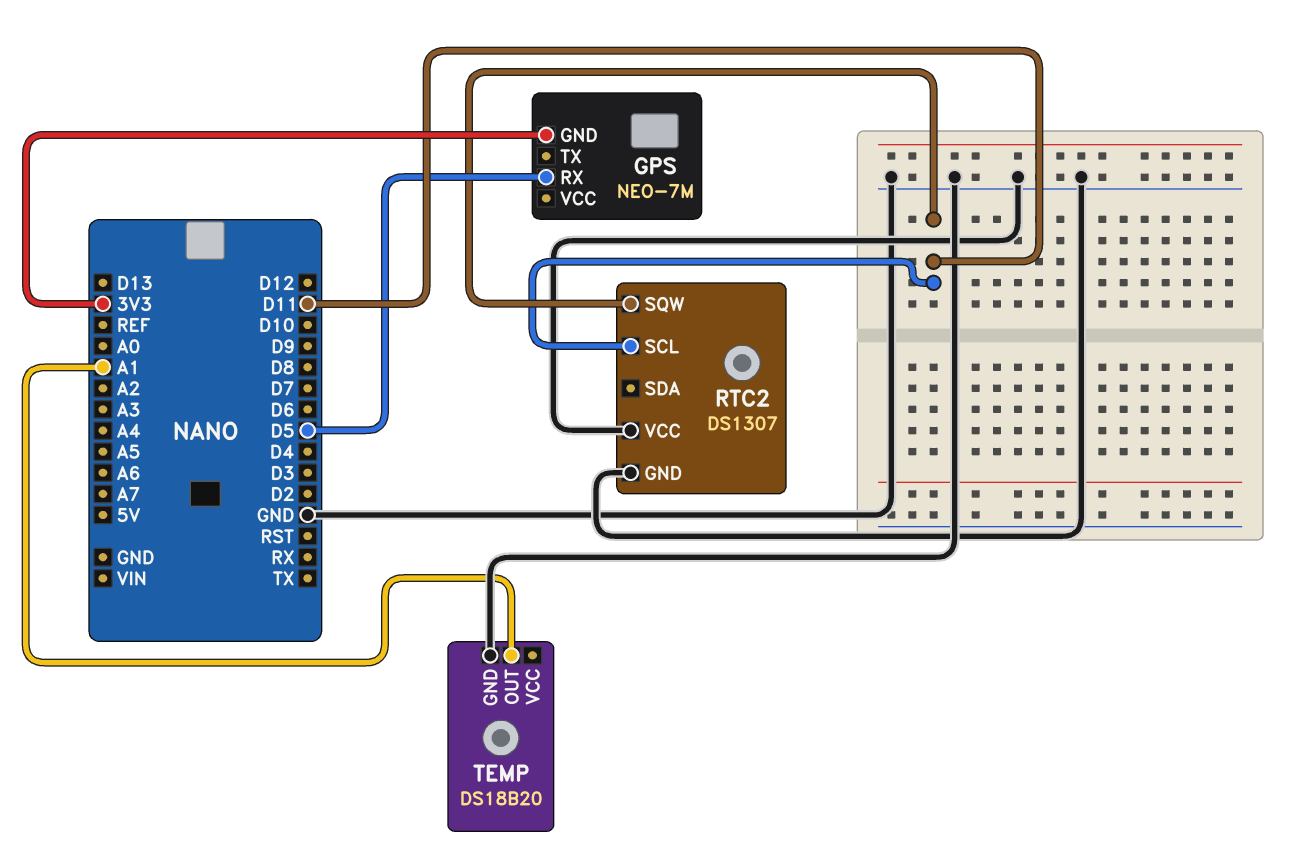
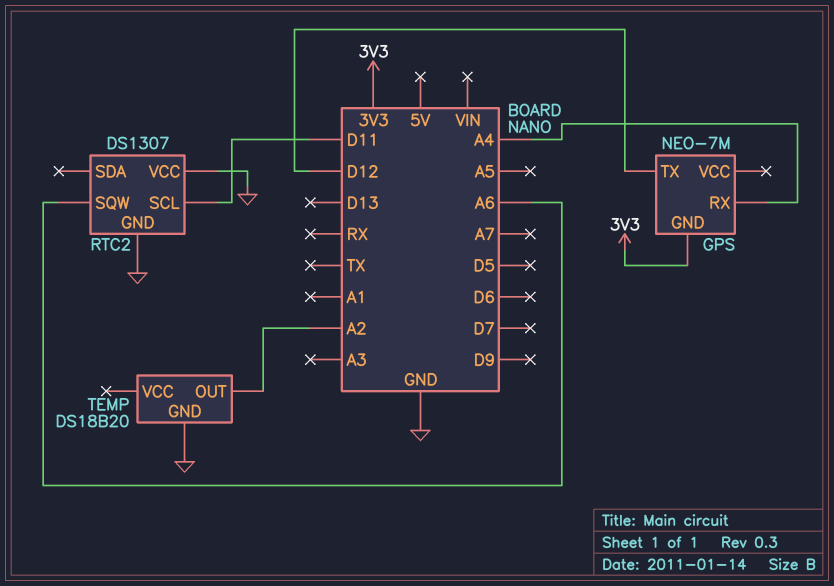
GPS pin RX: D5 -> A4
GPS pin TX: none -> D12
RTC2 pin SQW: D11 -> A6
TEMP pin OUT: A1 -> A2

